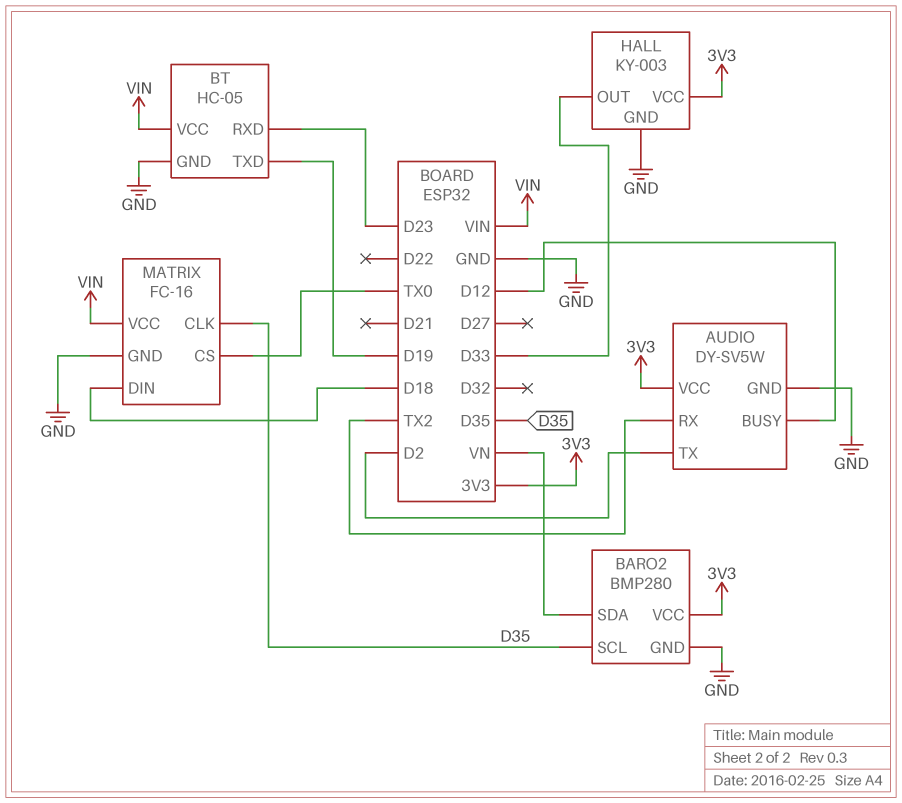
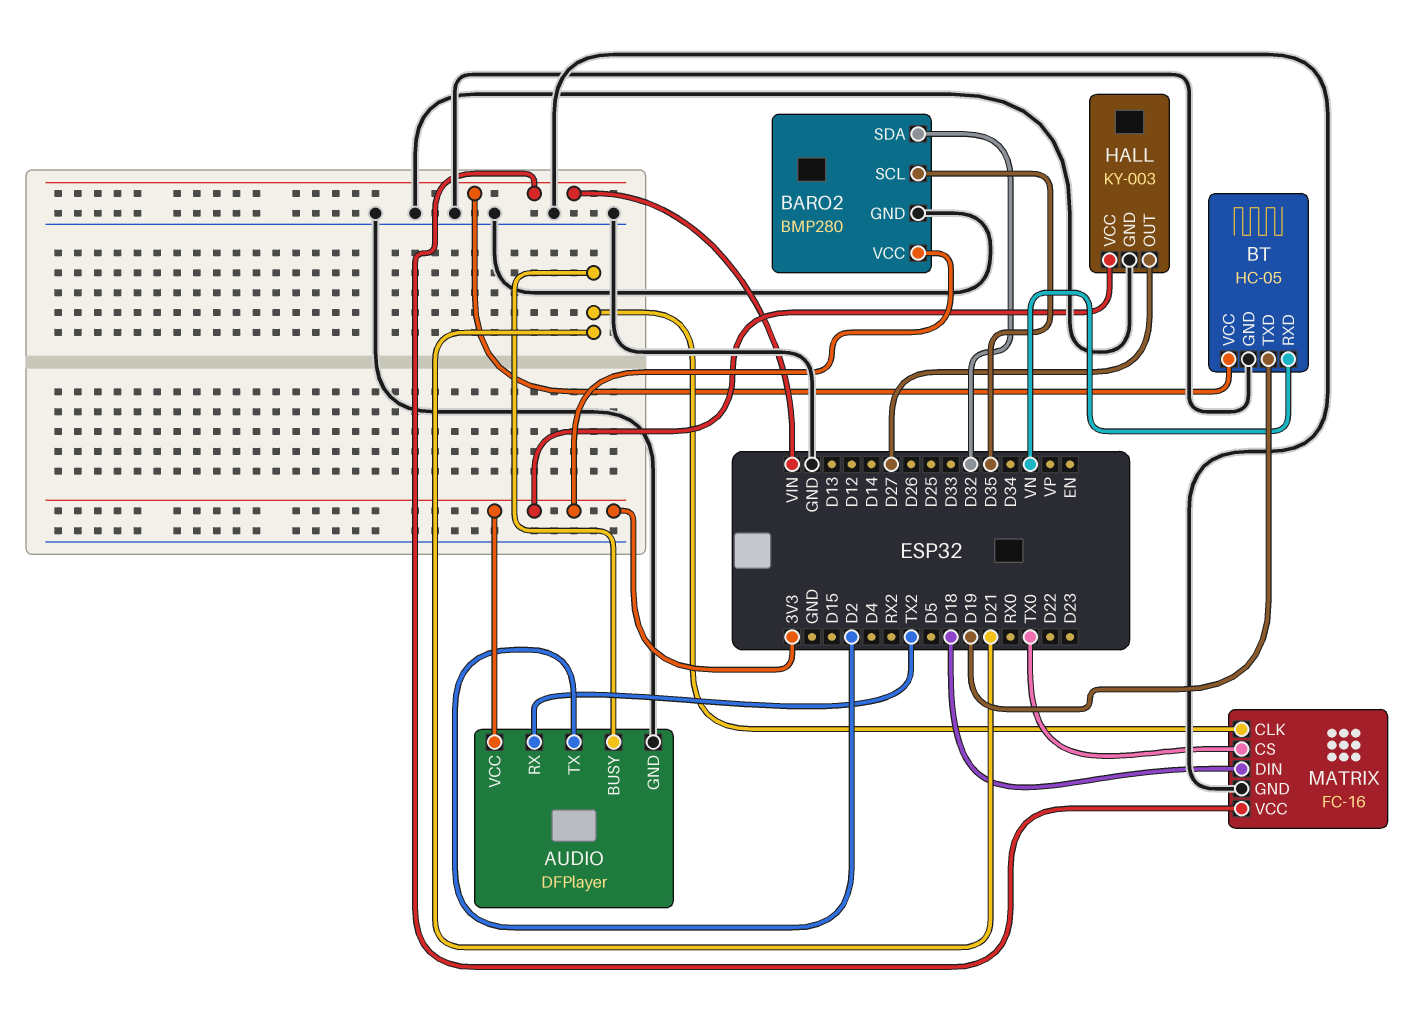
AUDIO: DY-SV5W -> DFPlayer
AUDIO pin BUSY: D12 -> D21
BARO2 pin SDA: VN -> D32
BT pin RXD: D23 -> VN
HALL pin OUT: D33 -> D27
MATRIX pin CLK: D35 -> D21

